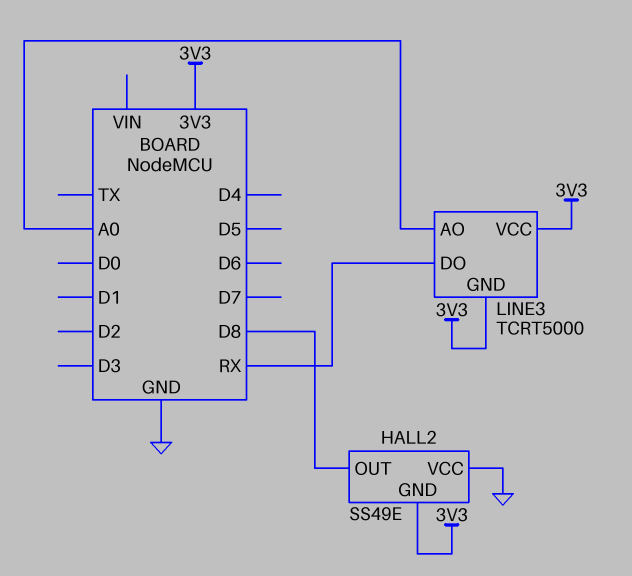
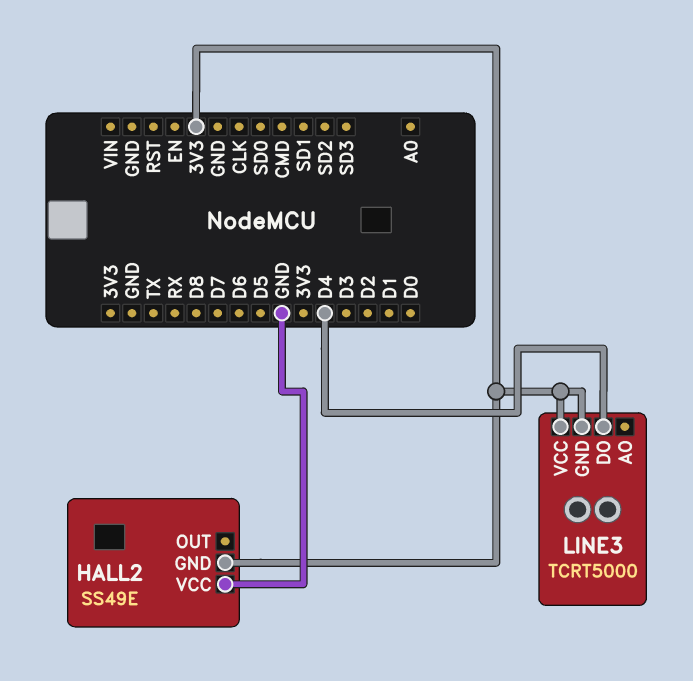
HALL2 pin OUT: D8 -> none
LINE3 pin AO: A0 -> none
LINE3 pin DO: RX -> D4

